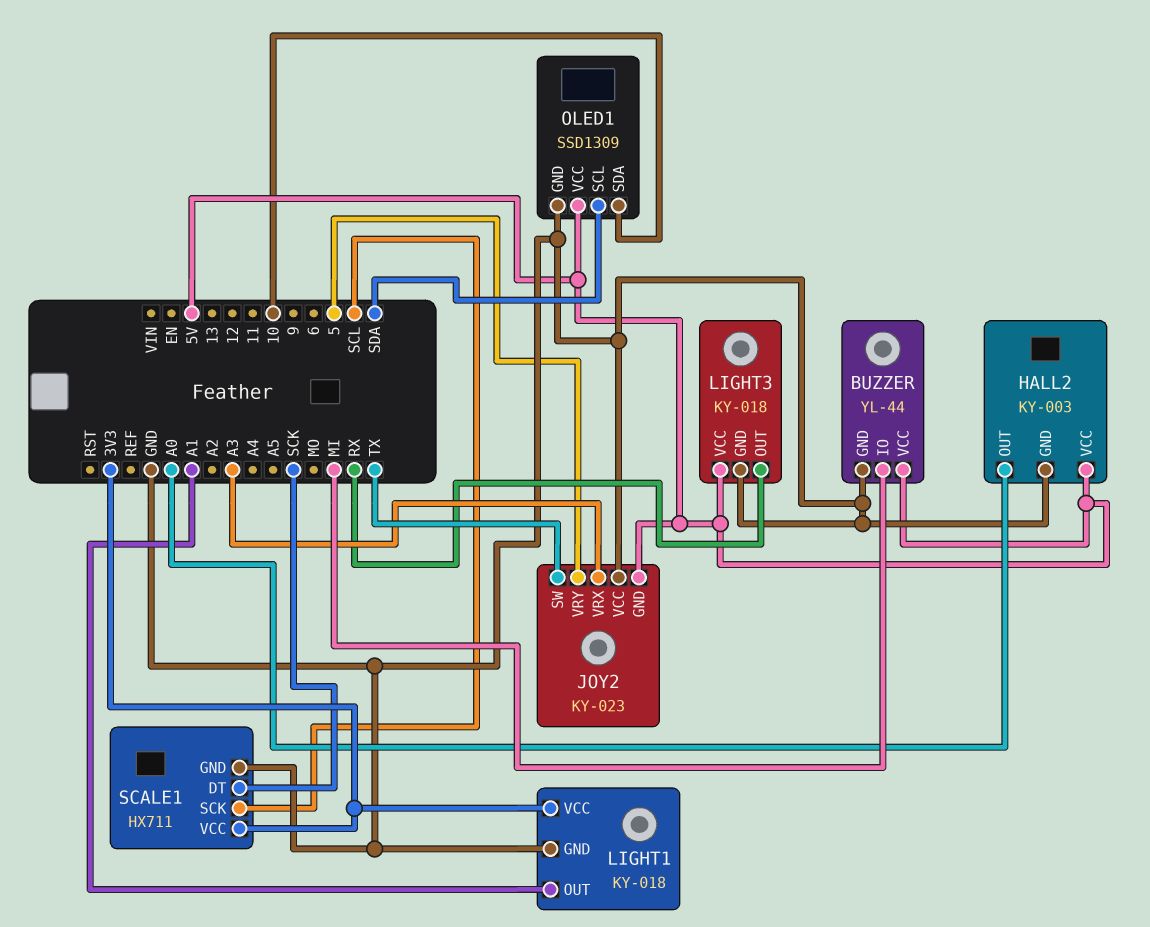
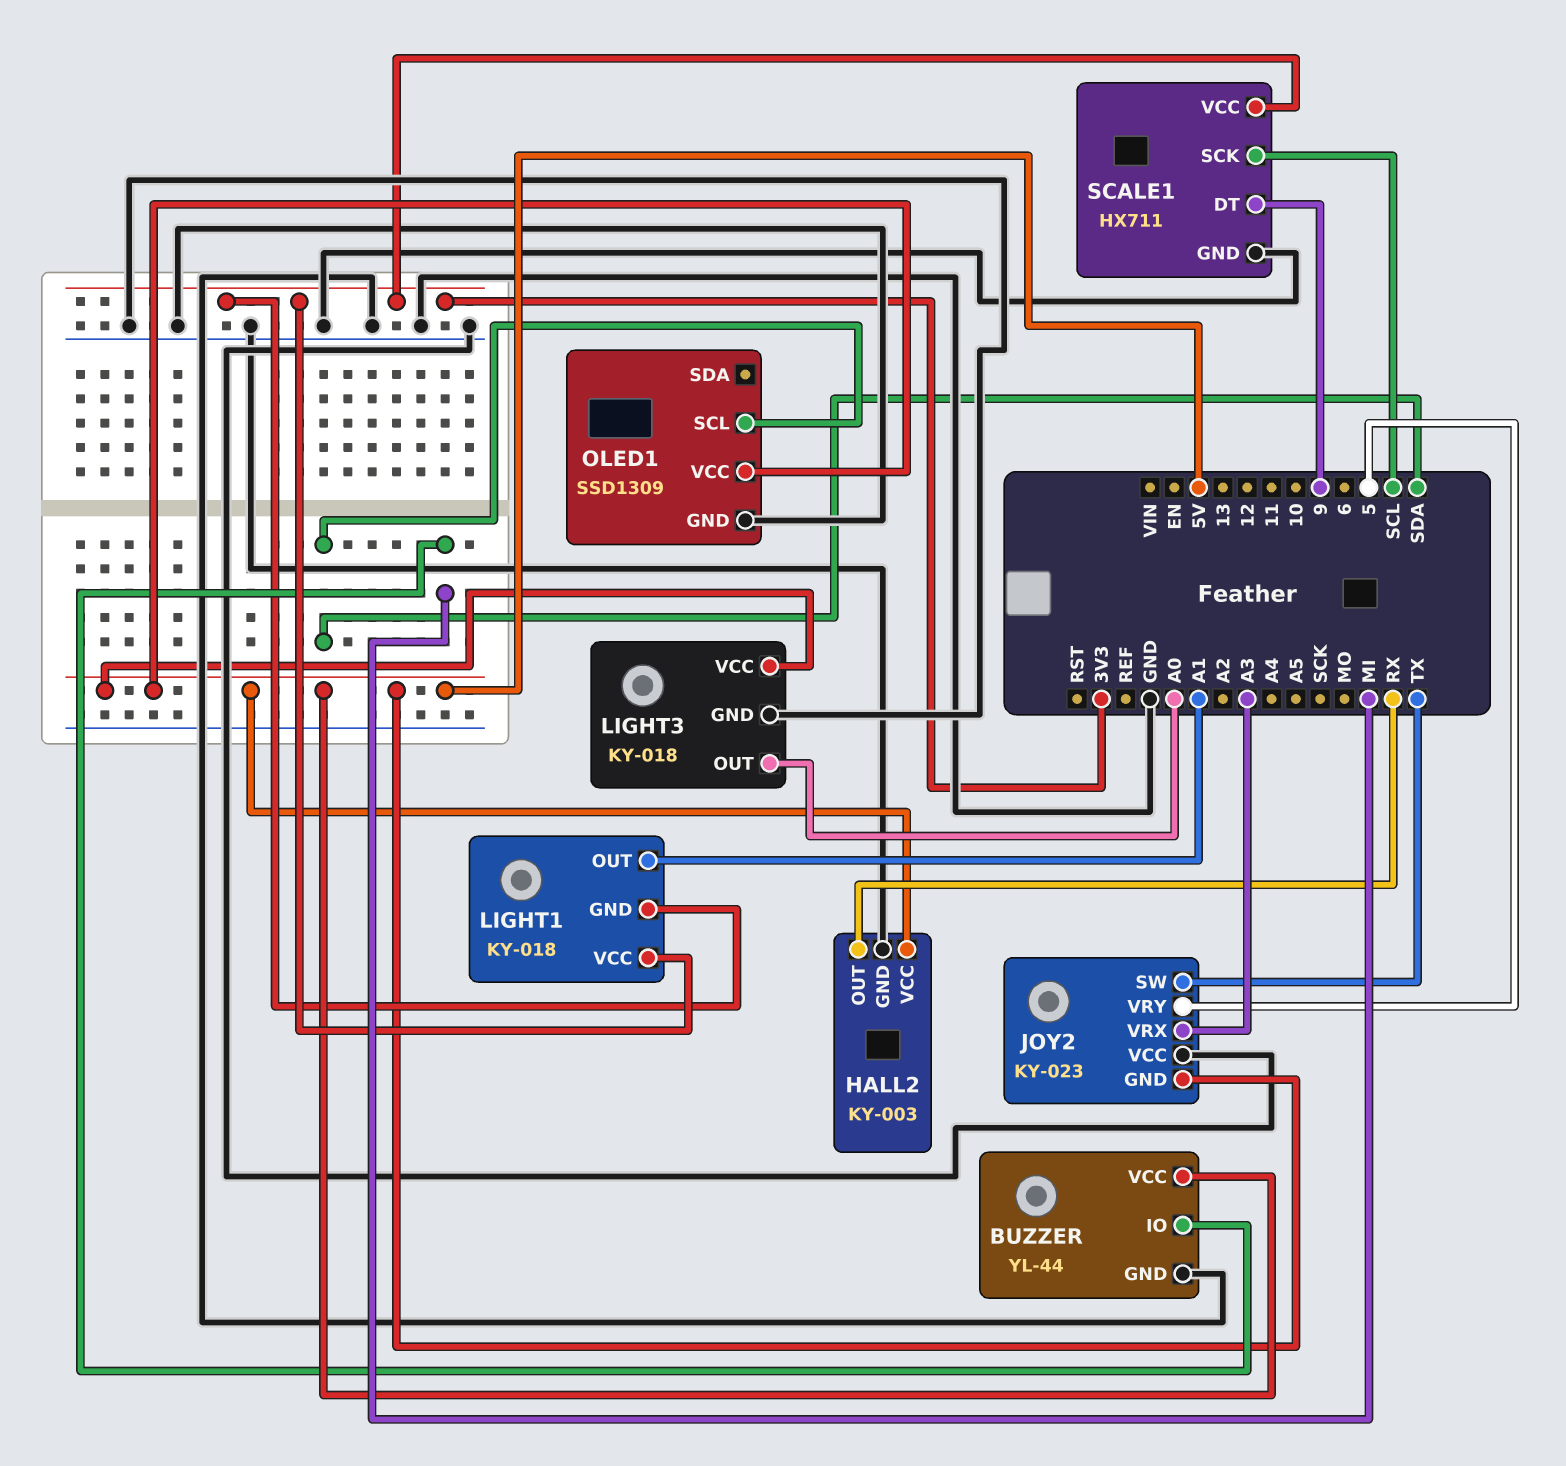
HALL2 pin OUT: A0 -> RX
LIGHT1 pin GND: GND -> 3V3
LIGHT3 pin OUT: RX -> A0
OLED1 pin SDA: 10 -> none
SCALE1 pin DT: SCK -> 9

